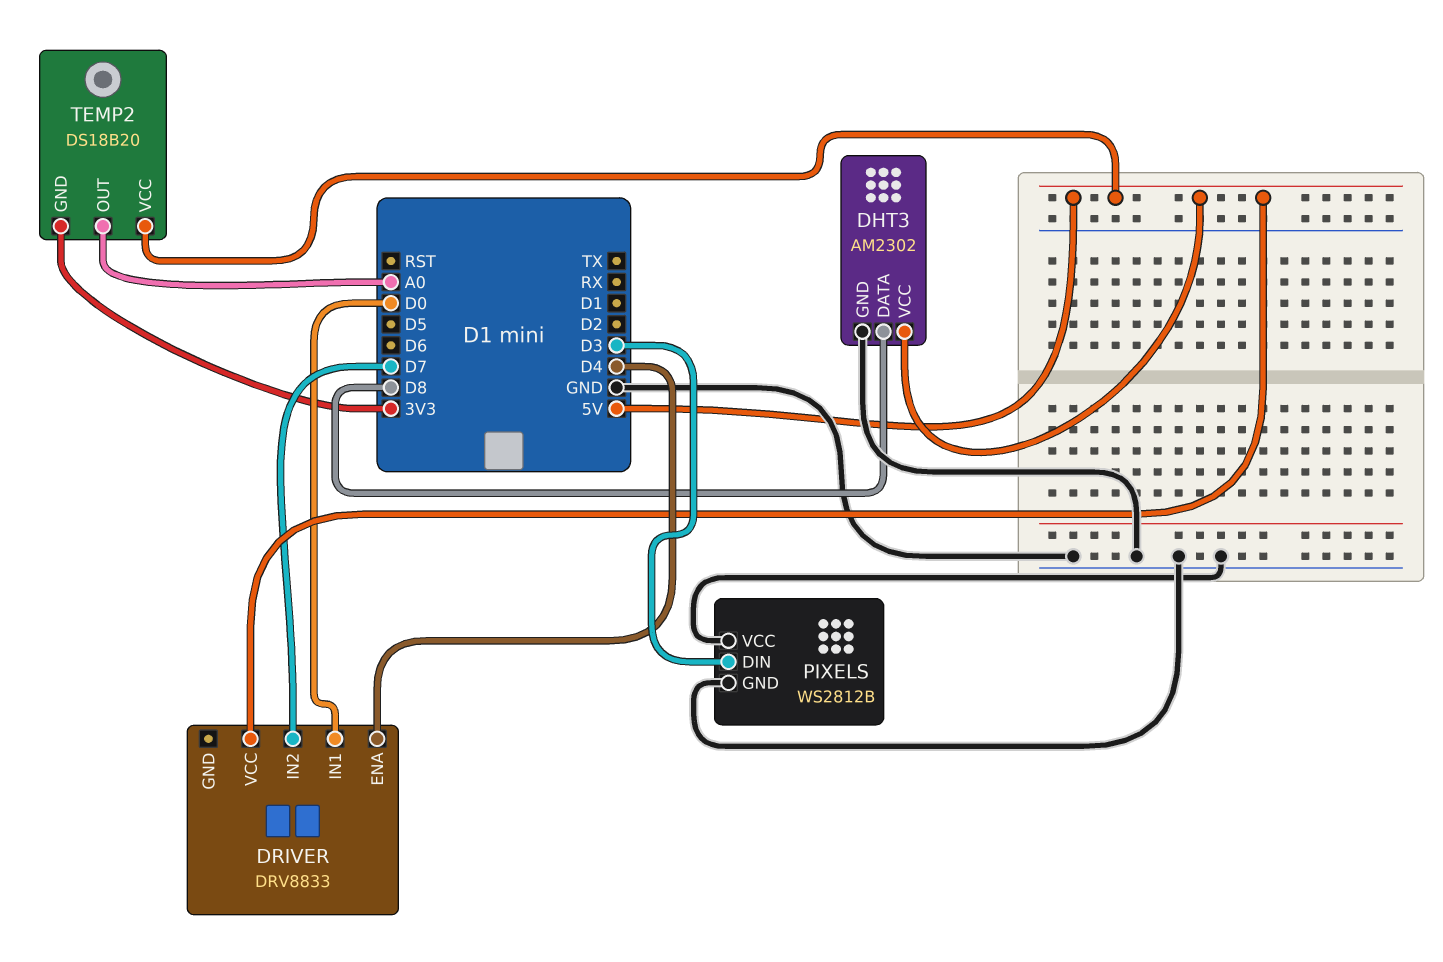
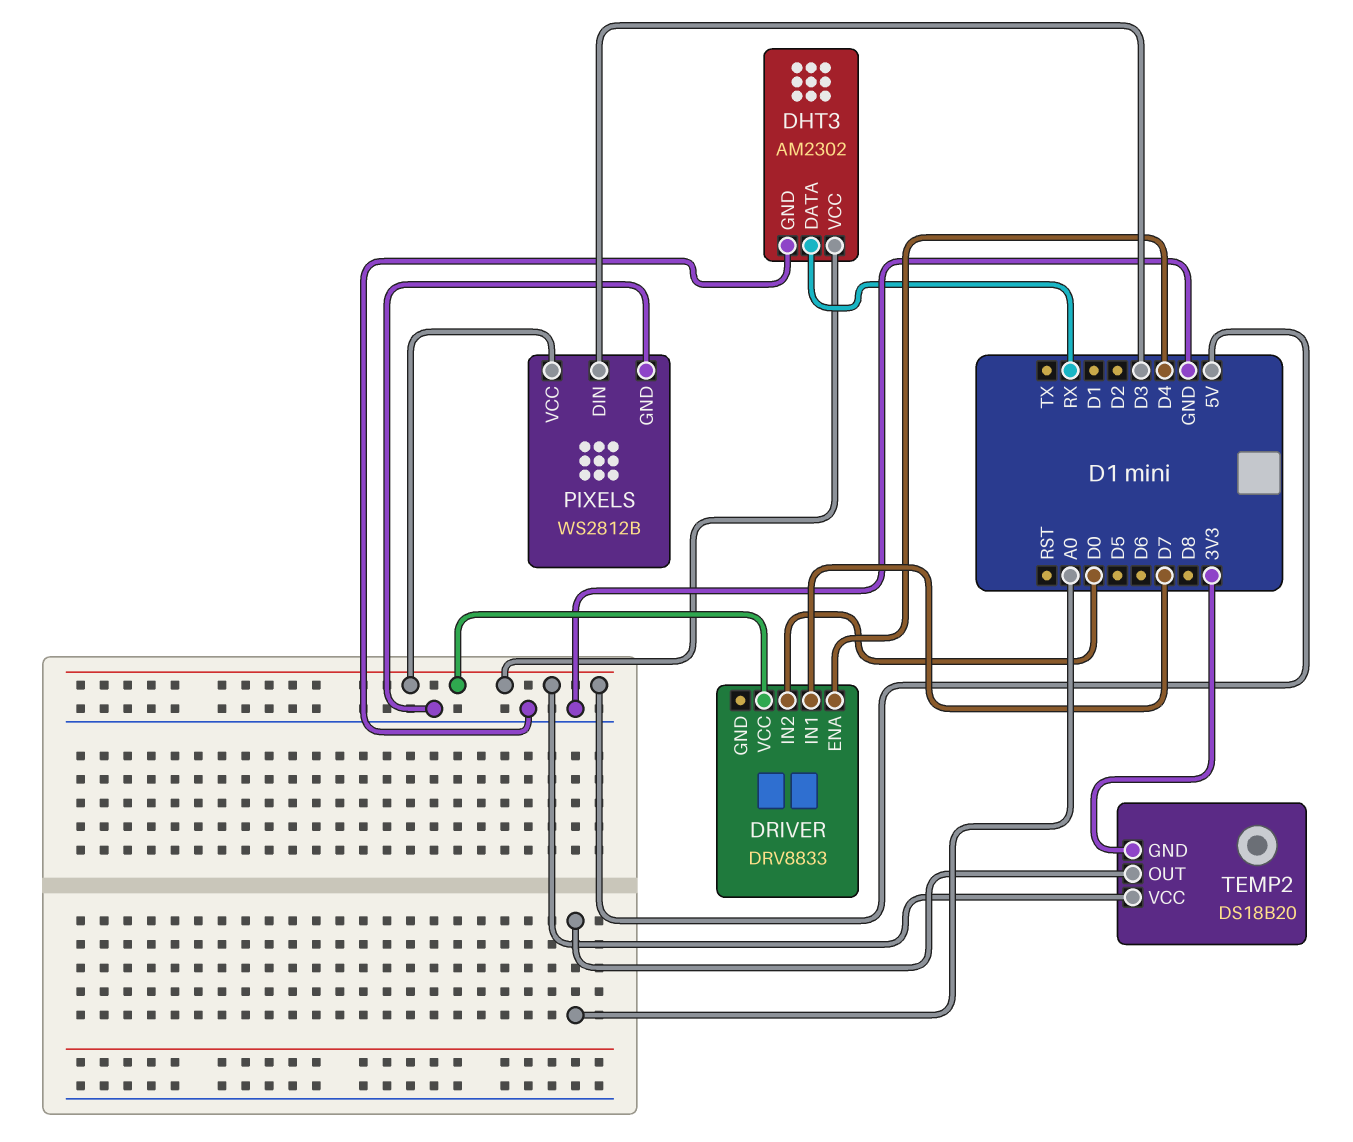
DHT3 pin DATA: D8 -> RX
DRIVER pin IN1: D0 -> D7
DRIVER pin IN2: D7 -> D0
PIXELS pin VCC: GND -> 5V

